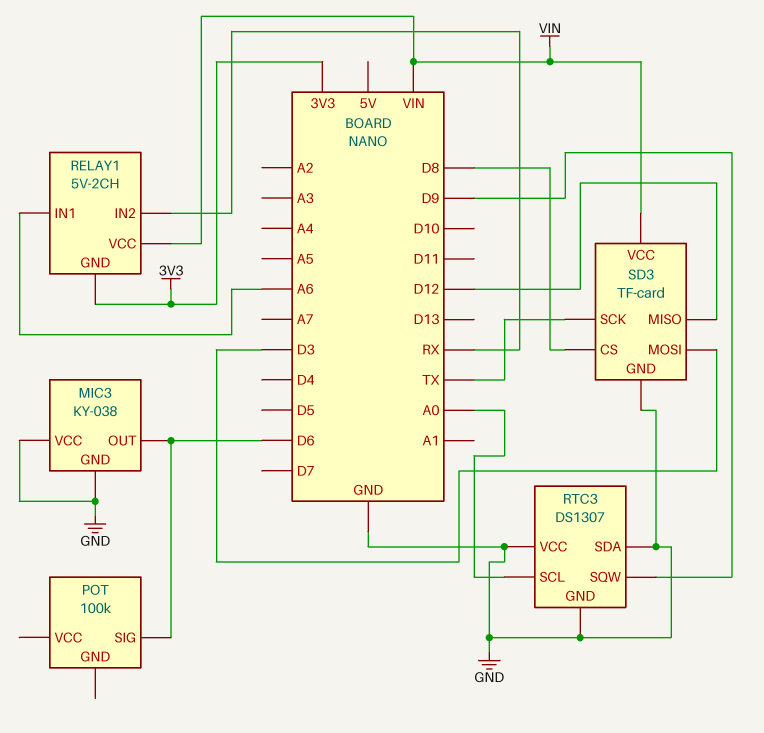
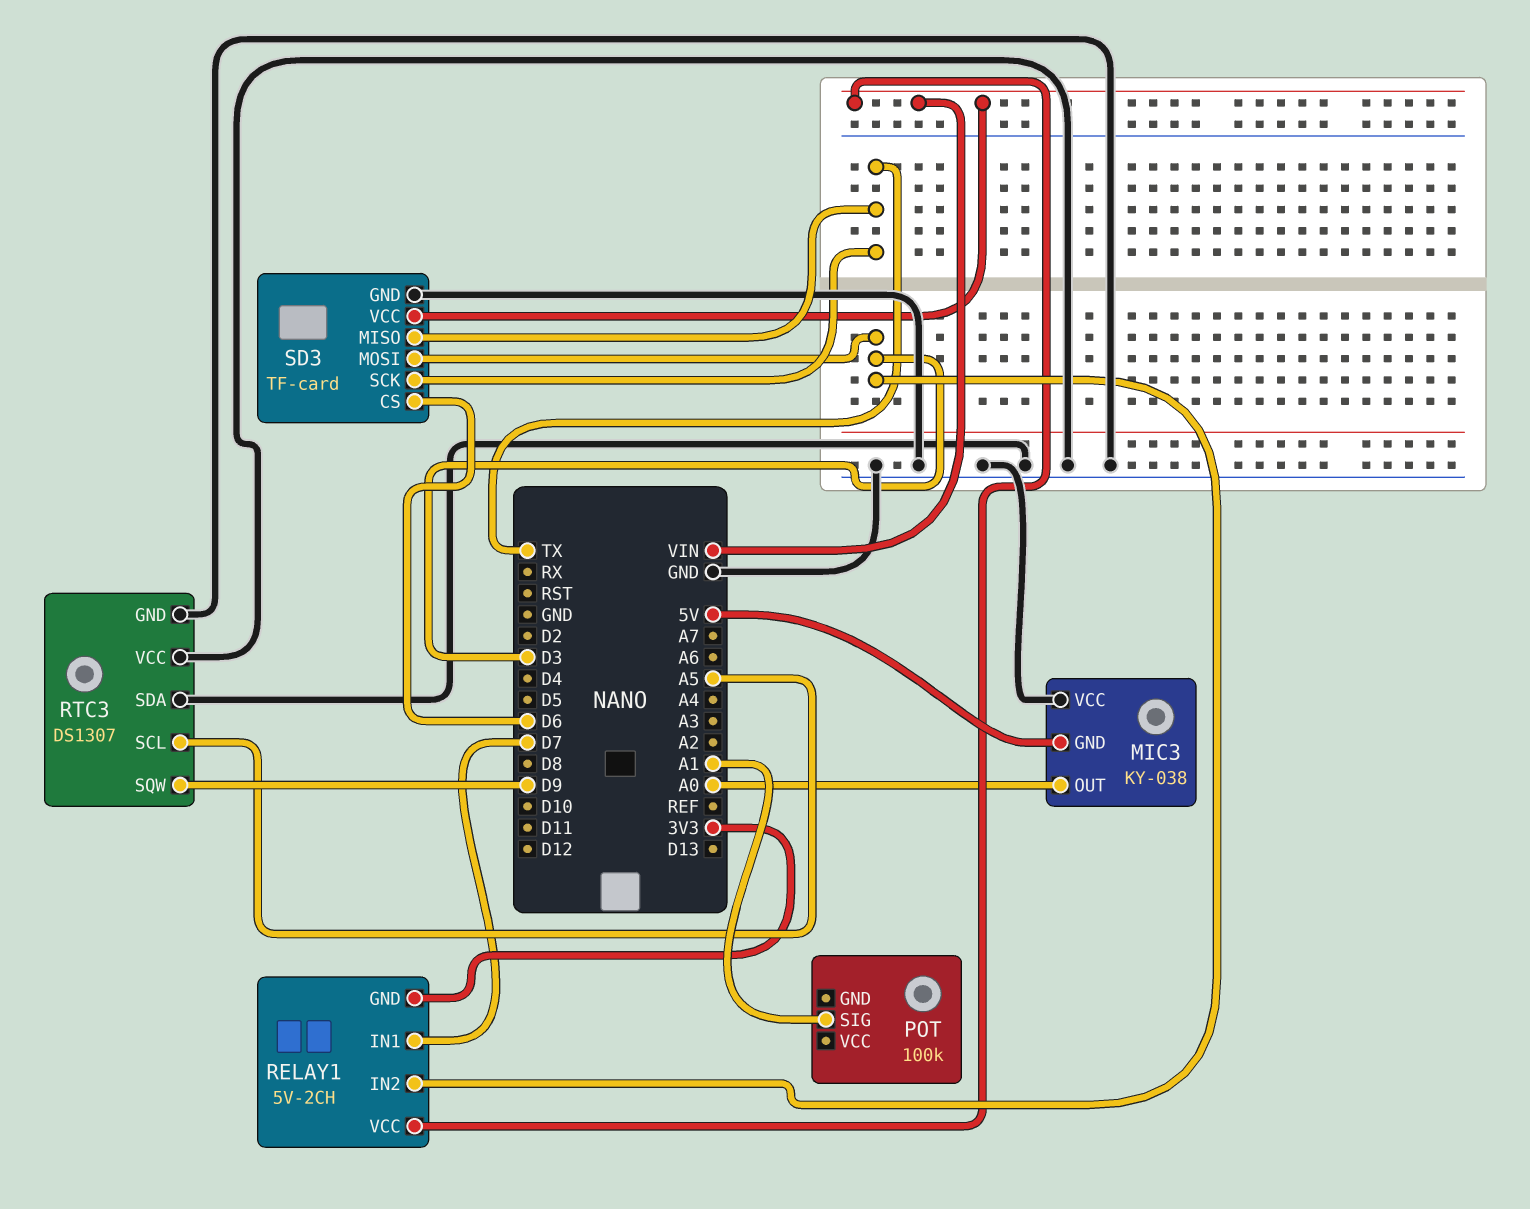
MIC3 pin GND: GND -> 5V
MIC3 pin OUT: D6 -> A0
POT pin SIG: D6 -> A1
RELAY1 pin IN1: A6 -> D7
RELAY1 pin IN2: RX -> D3
RTC3 pin SCL: A0 -> A5
SD3 pin CS: D8 -> D6
SD3 pin MISO: D12 -> TX

